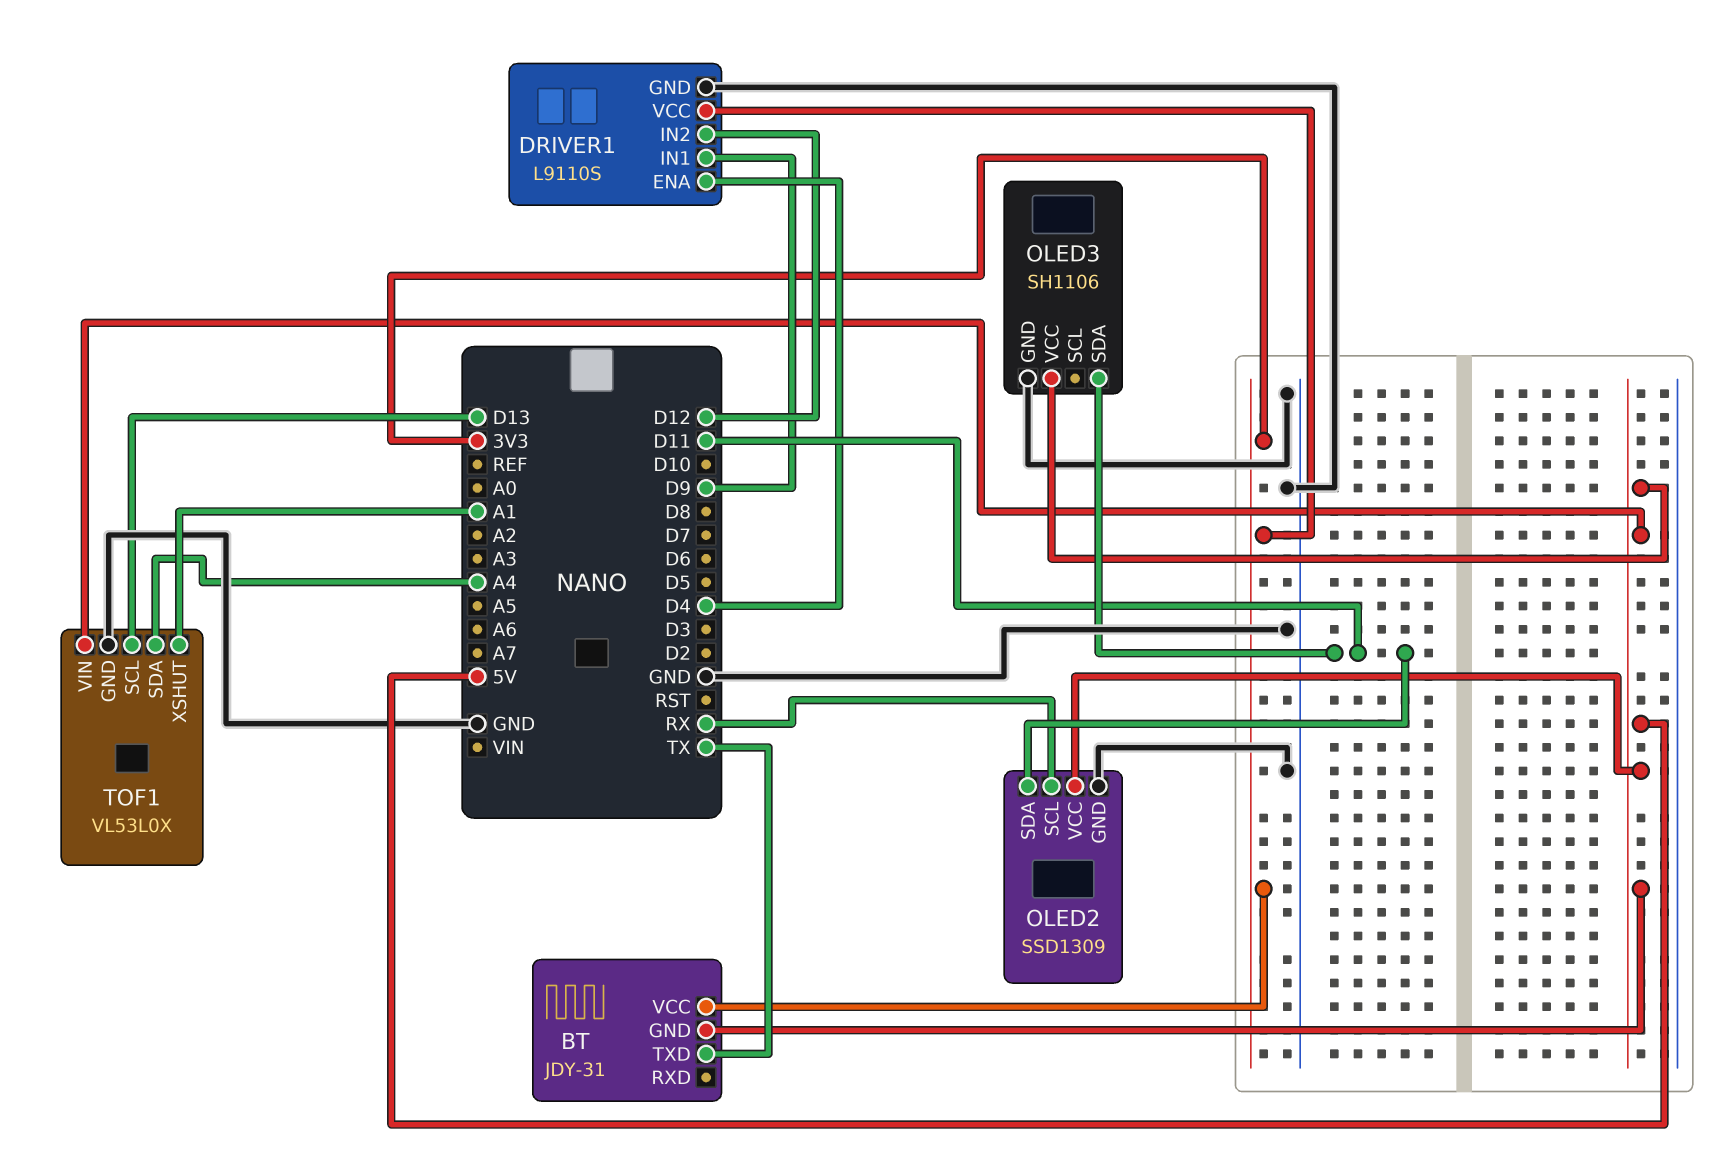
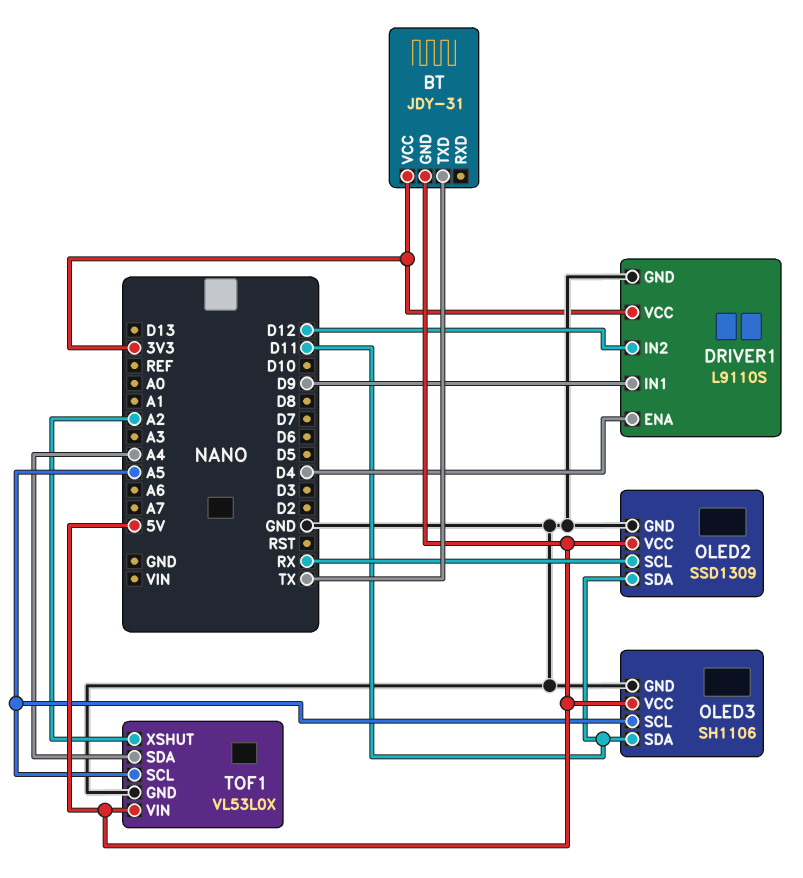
OLED3 pin SCL: none -> A5
TOF1 pin SCL: D13 -> A5
TOF1 pin XSHUT: A1 -> A2

